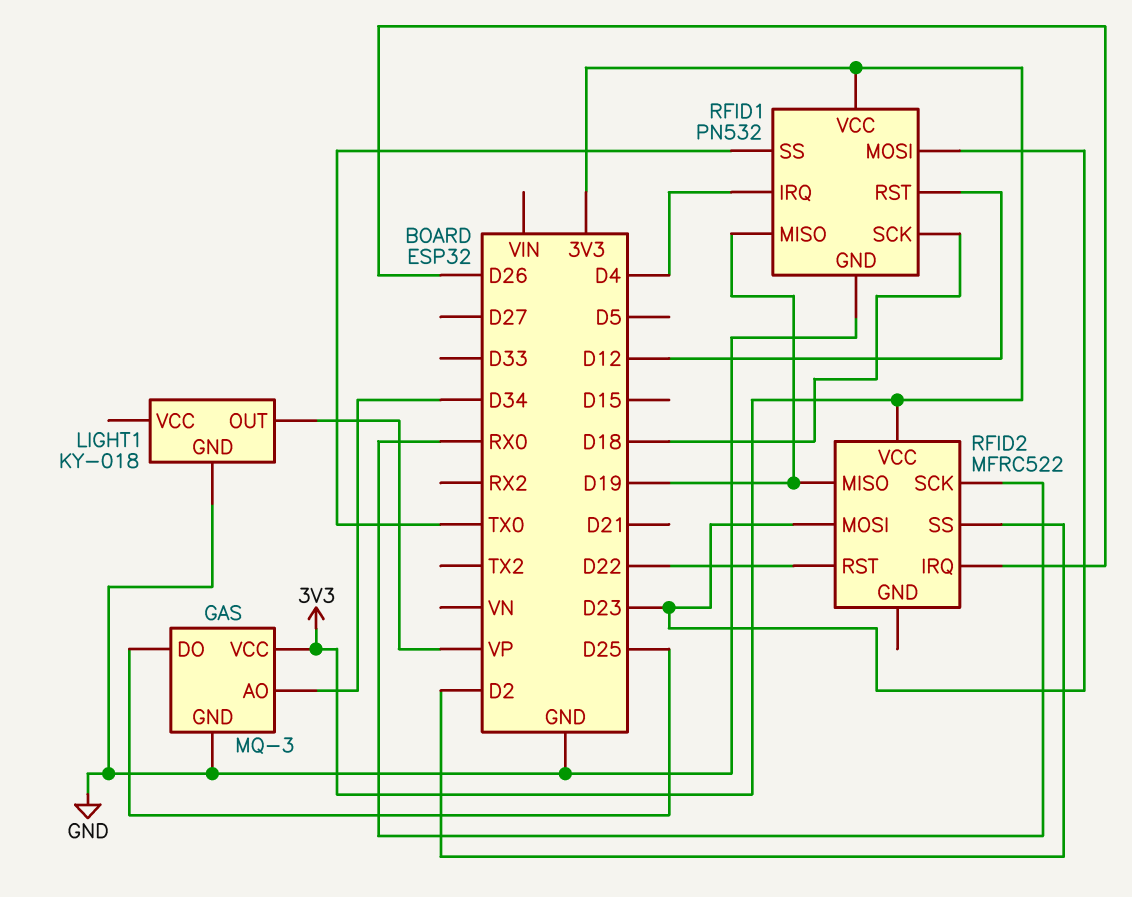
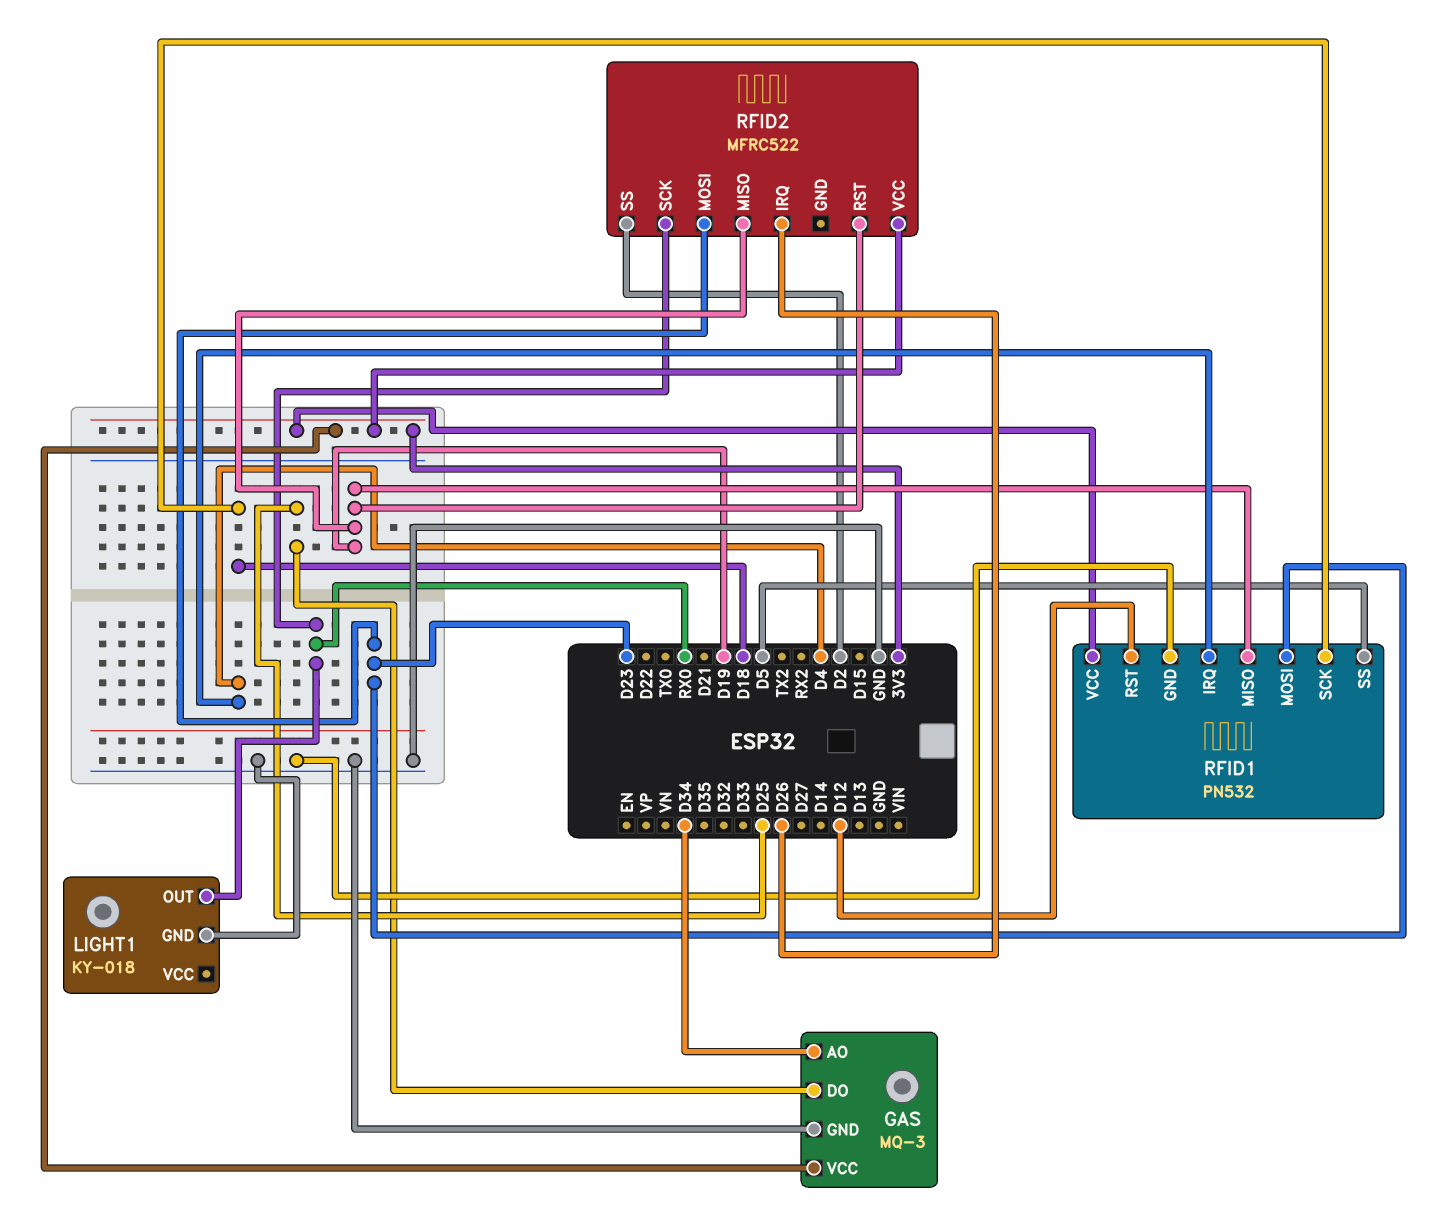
LIGHT1 pin OUT: VP -> RX0
RFID1 pin SS: TX0 -> D5
RFID2 pin RST: D22 -> D19

